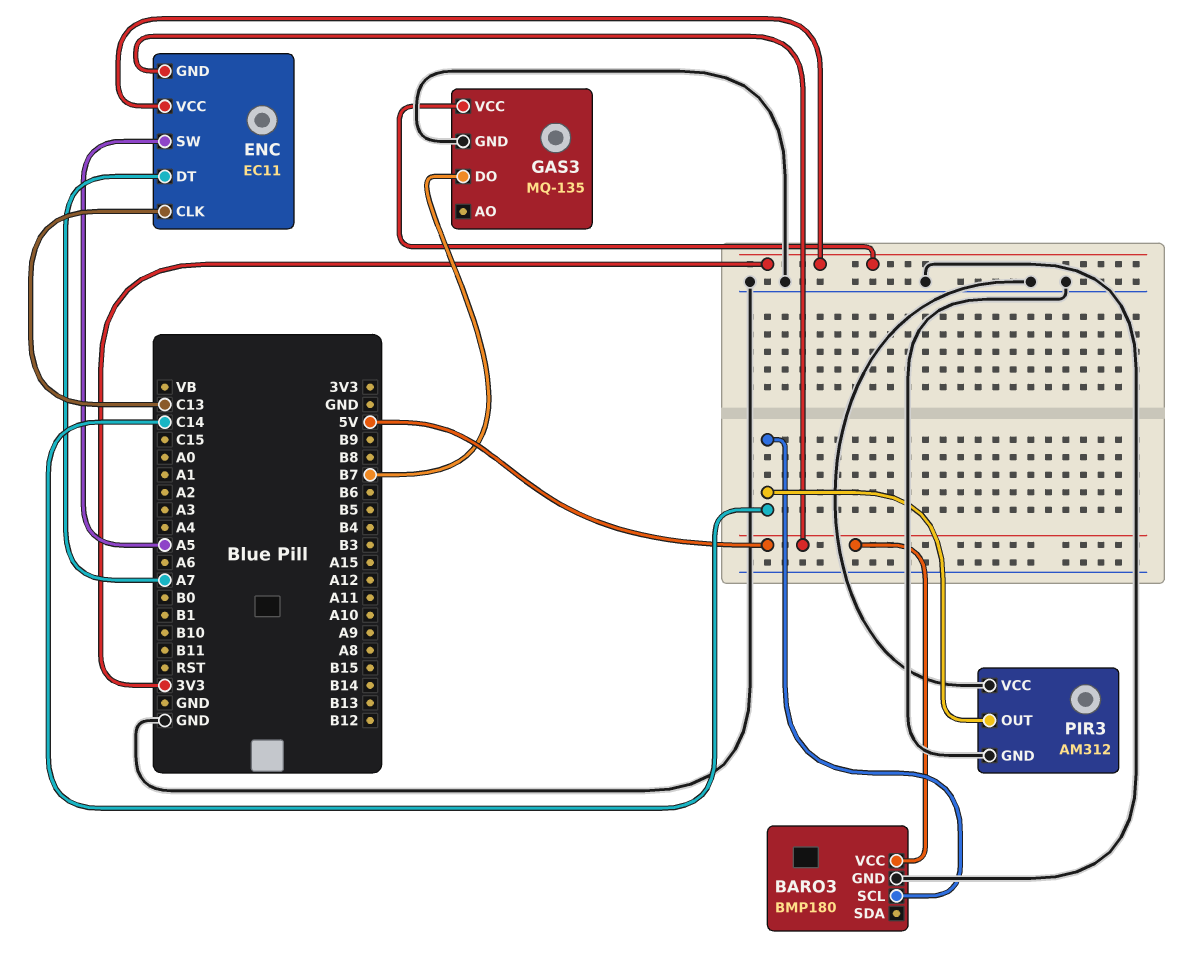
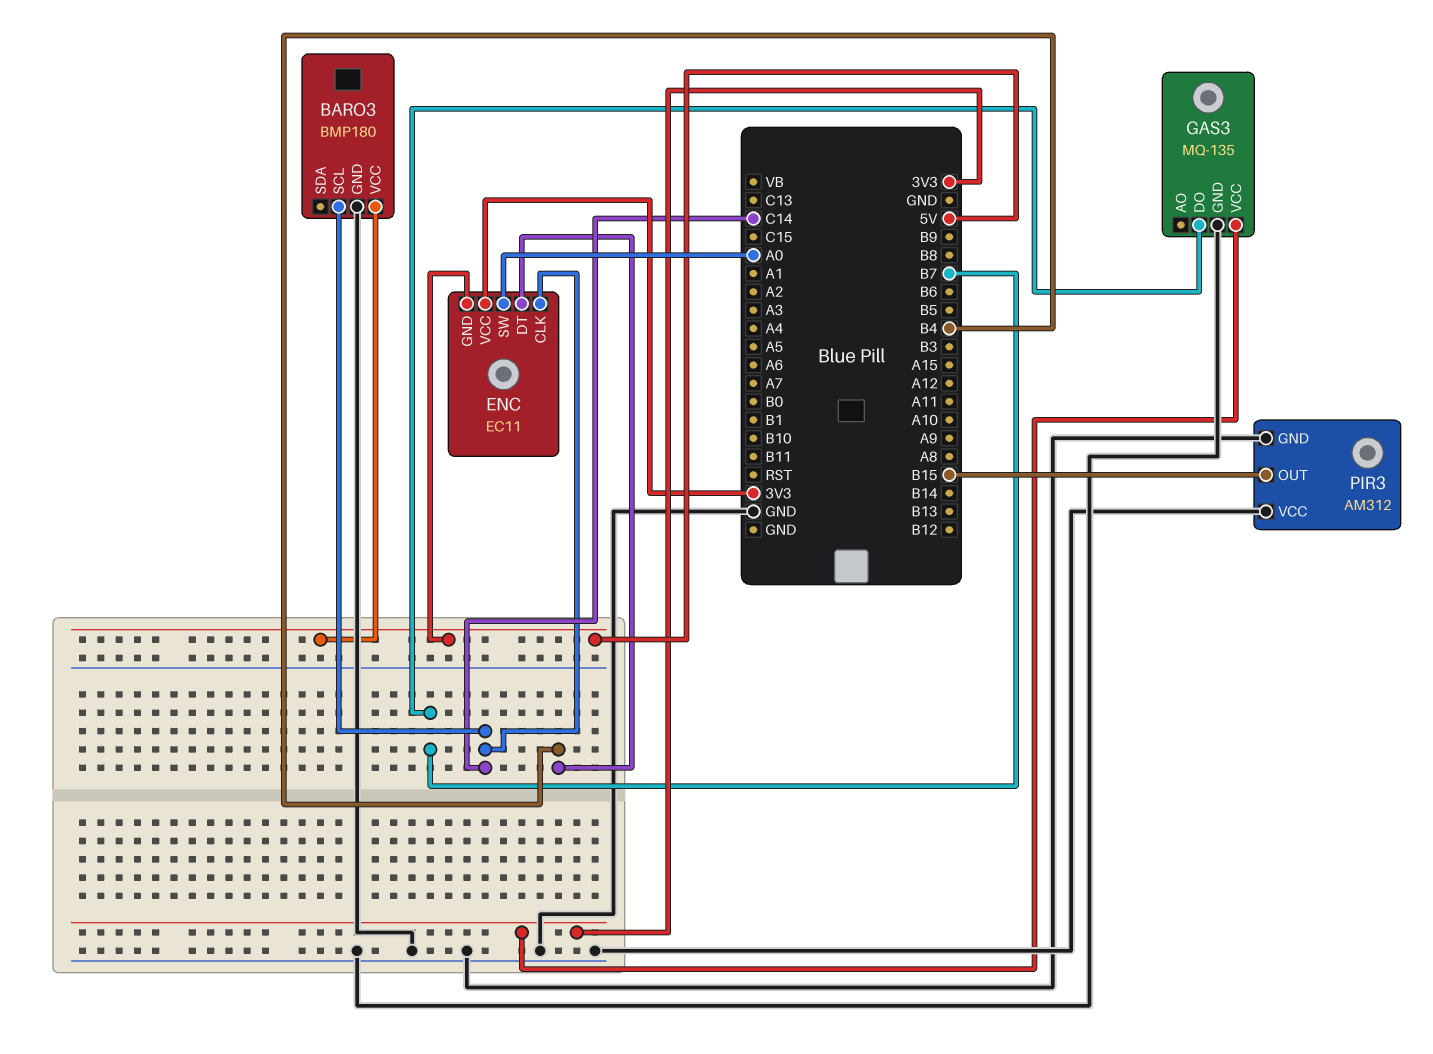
ENC pin CLK: C13 -> C14
ENC pin DT: A7 -> B4
ENC pin SW: A5 -> A0
PIR3 pin OUT: C14 -> B15

